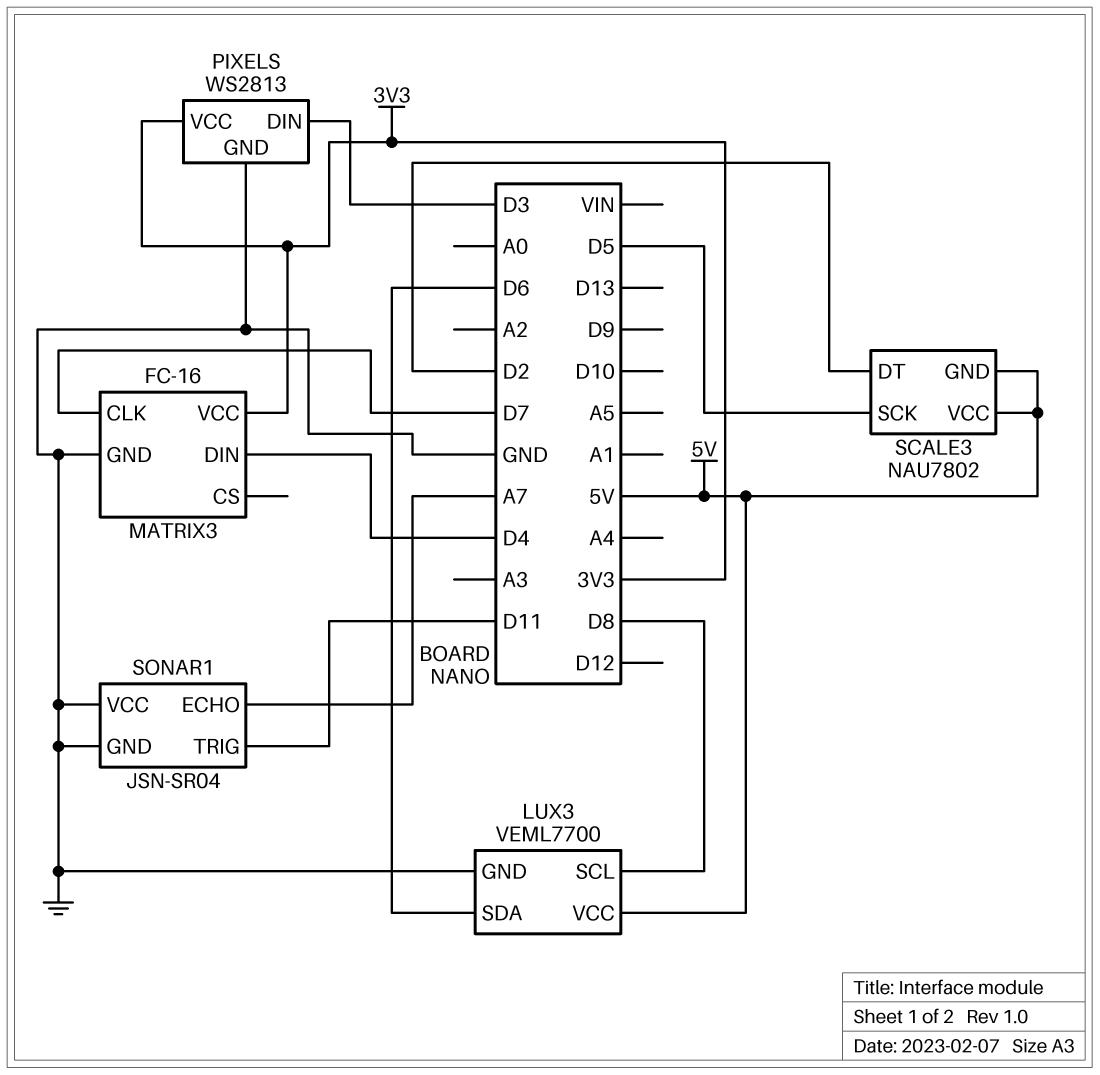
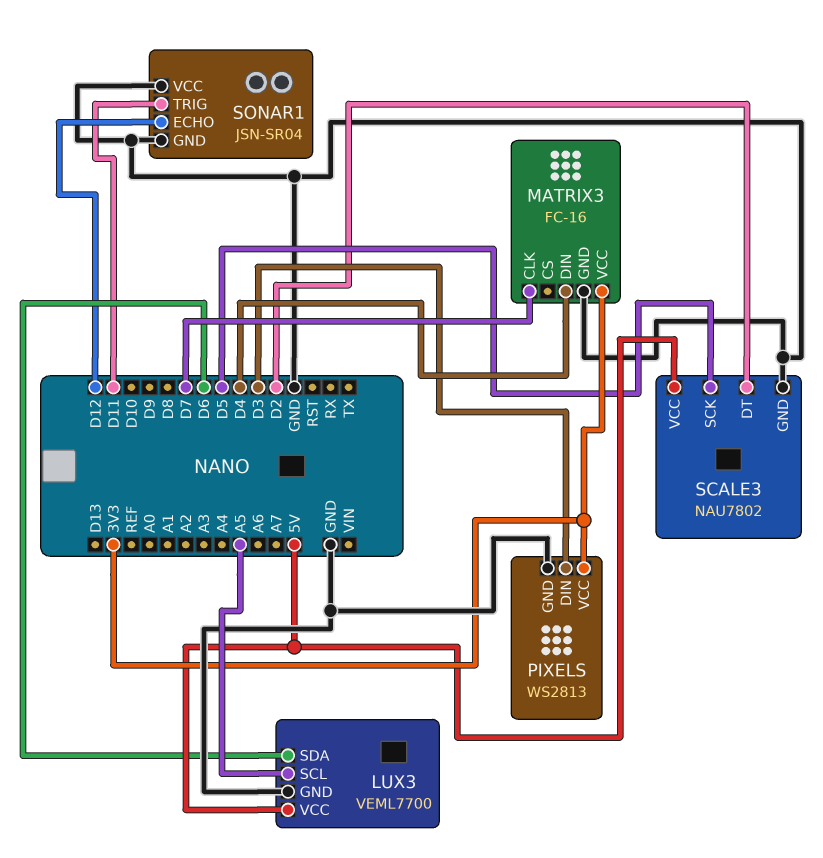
LUX3 pin SCL: D8 -> A5
SCALE3 pin GND: 5V -> GND
SONAR1 pin ECHO: A7 -> D12

